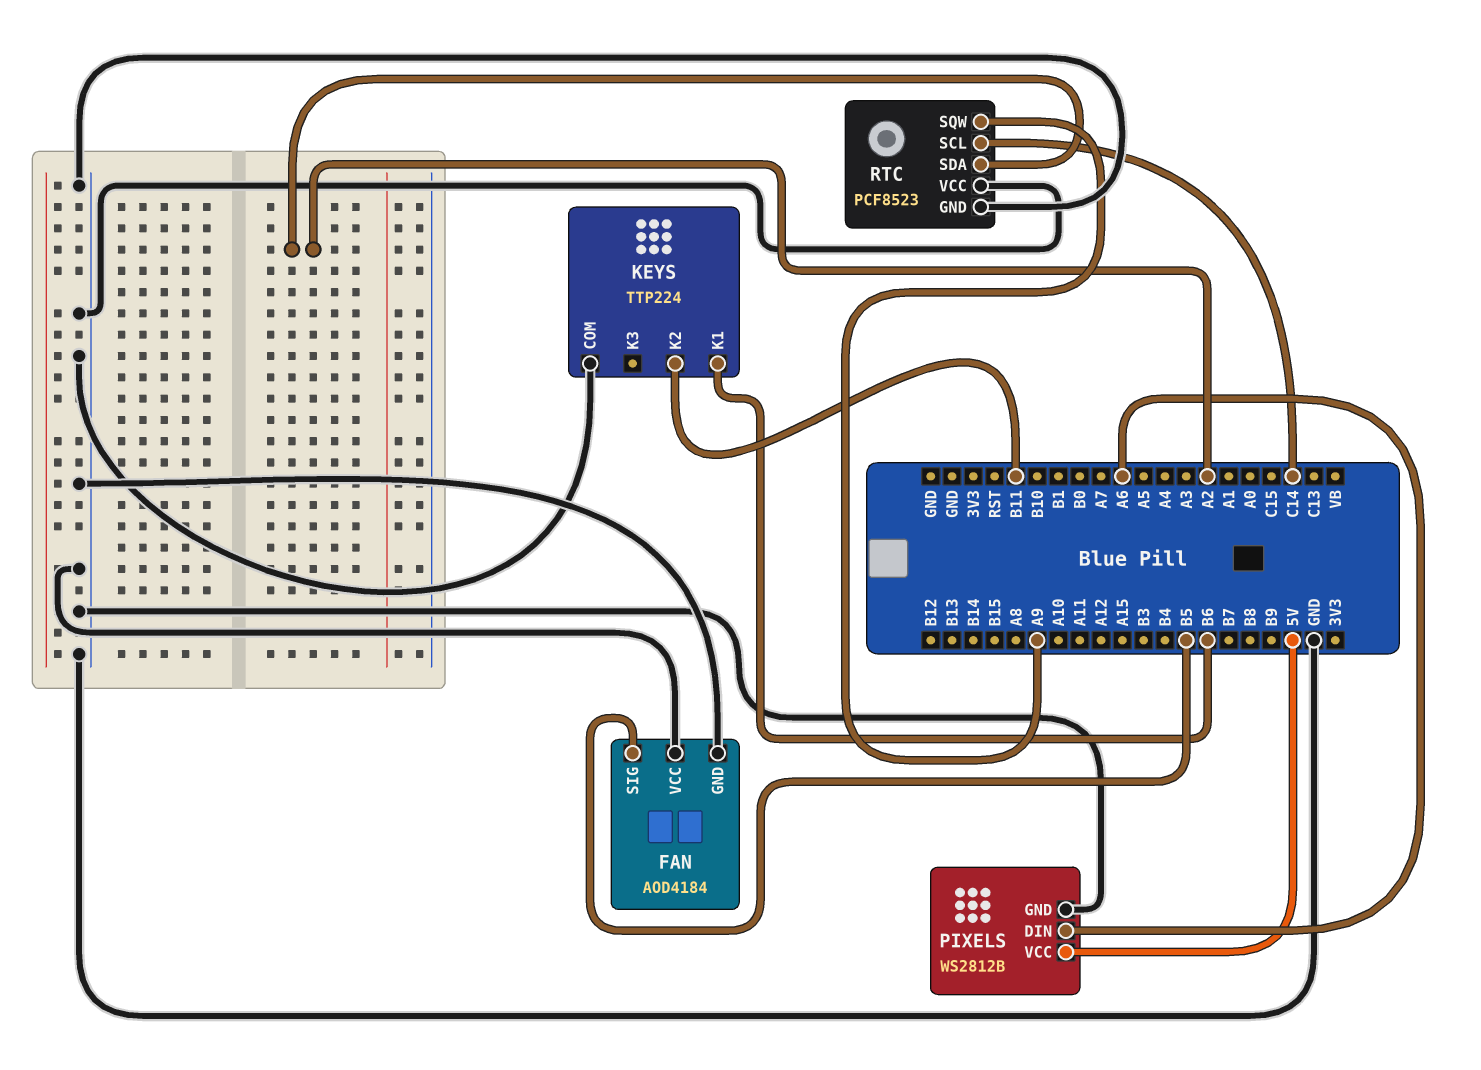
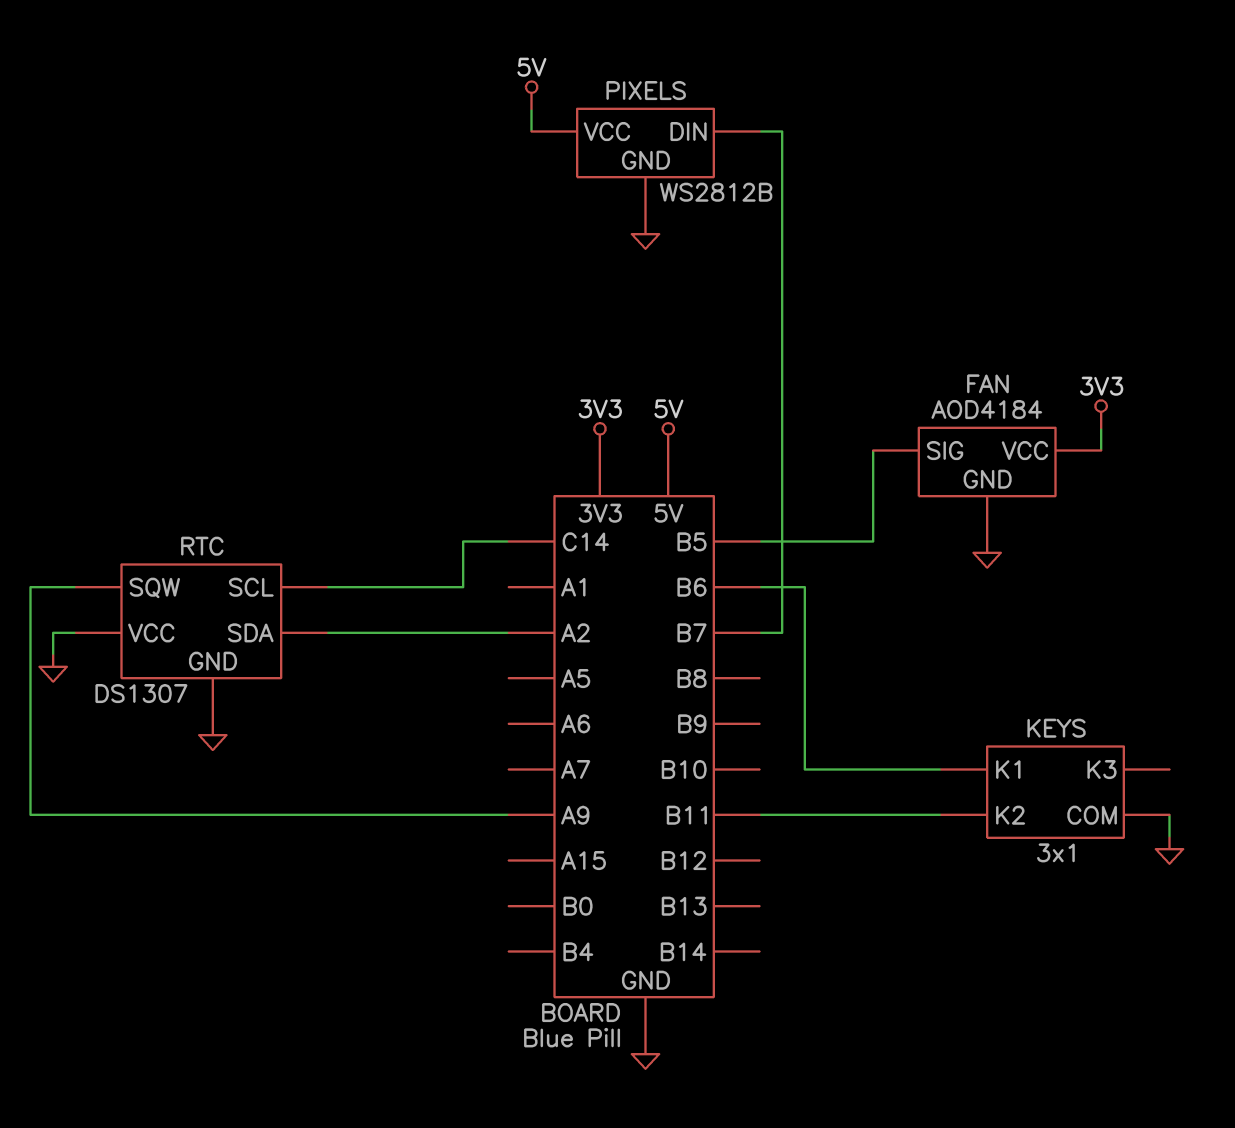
FAN pin VCC: GND -> 3V3
KEYS: TTP224 -> 3x1
PIXELS pin DIN: A6 -> B7
RTC: PCF8523 -> DS1307

